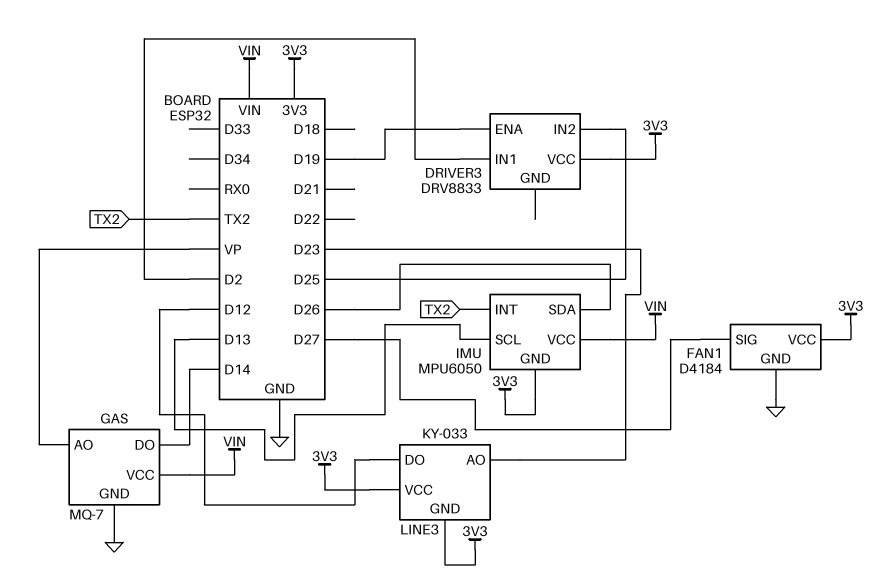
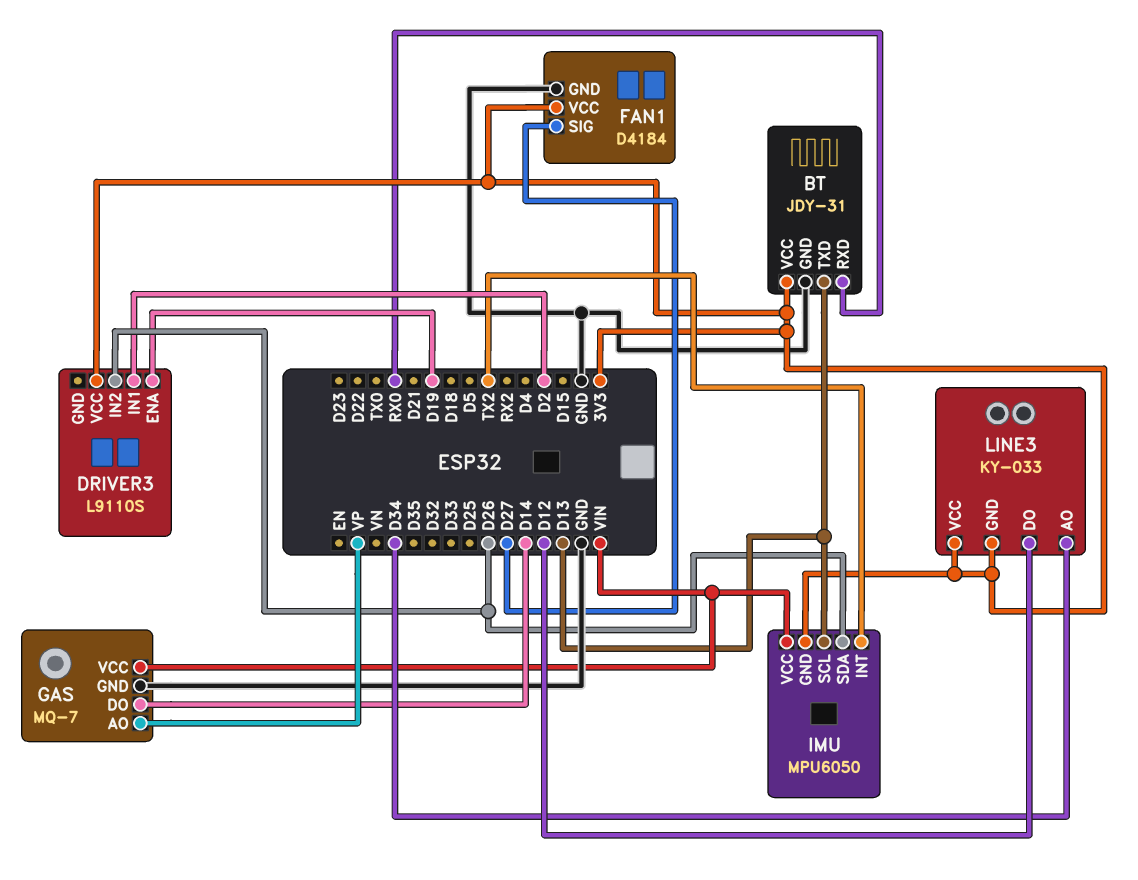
BT: none -> JDY-31
BT pin GND: none -> GND
BT pin RXD: none -> RX0
BT pin TXD: none -> D13
BT pin VCC: none -> 3V3
DRIVER3: DRV8833 -> L9110S
DRIVER3 pin IN2: D25 -> D26
LINE3 pin AO: D23 -> D34

